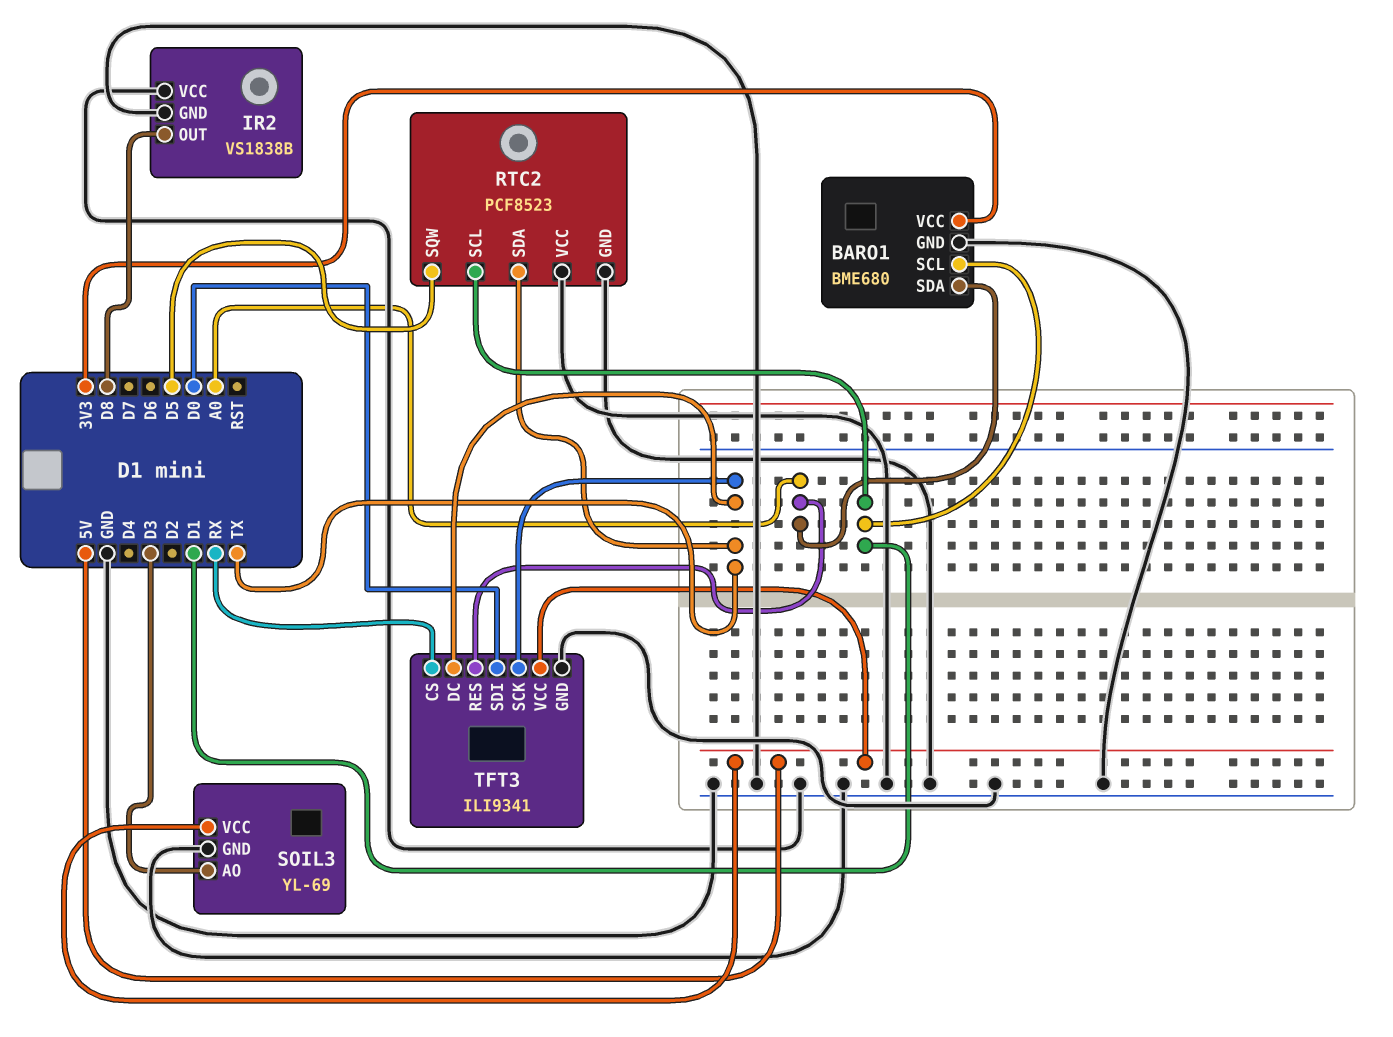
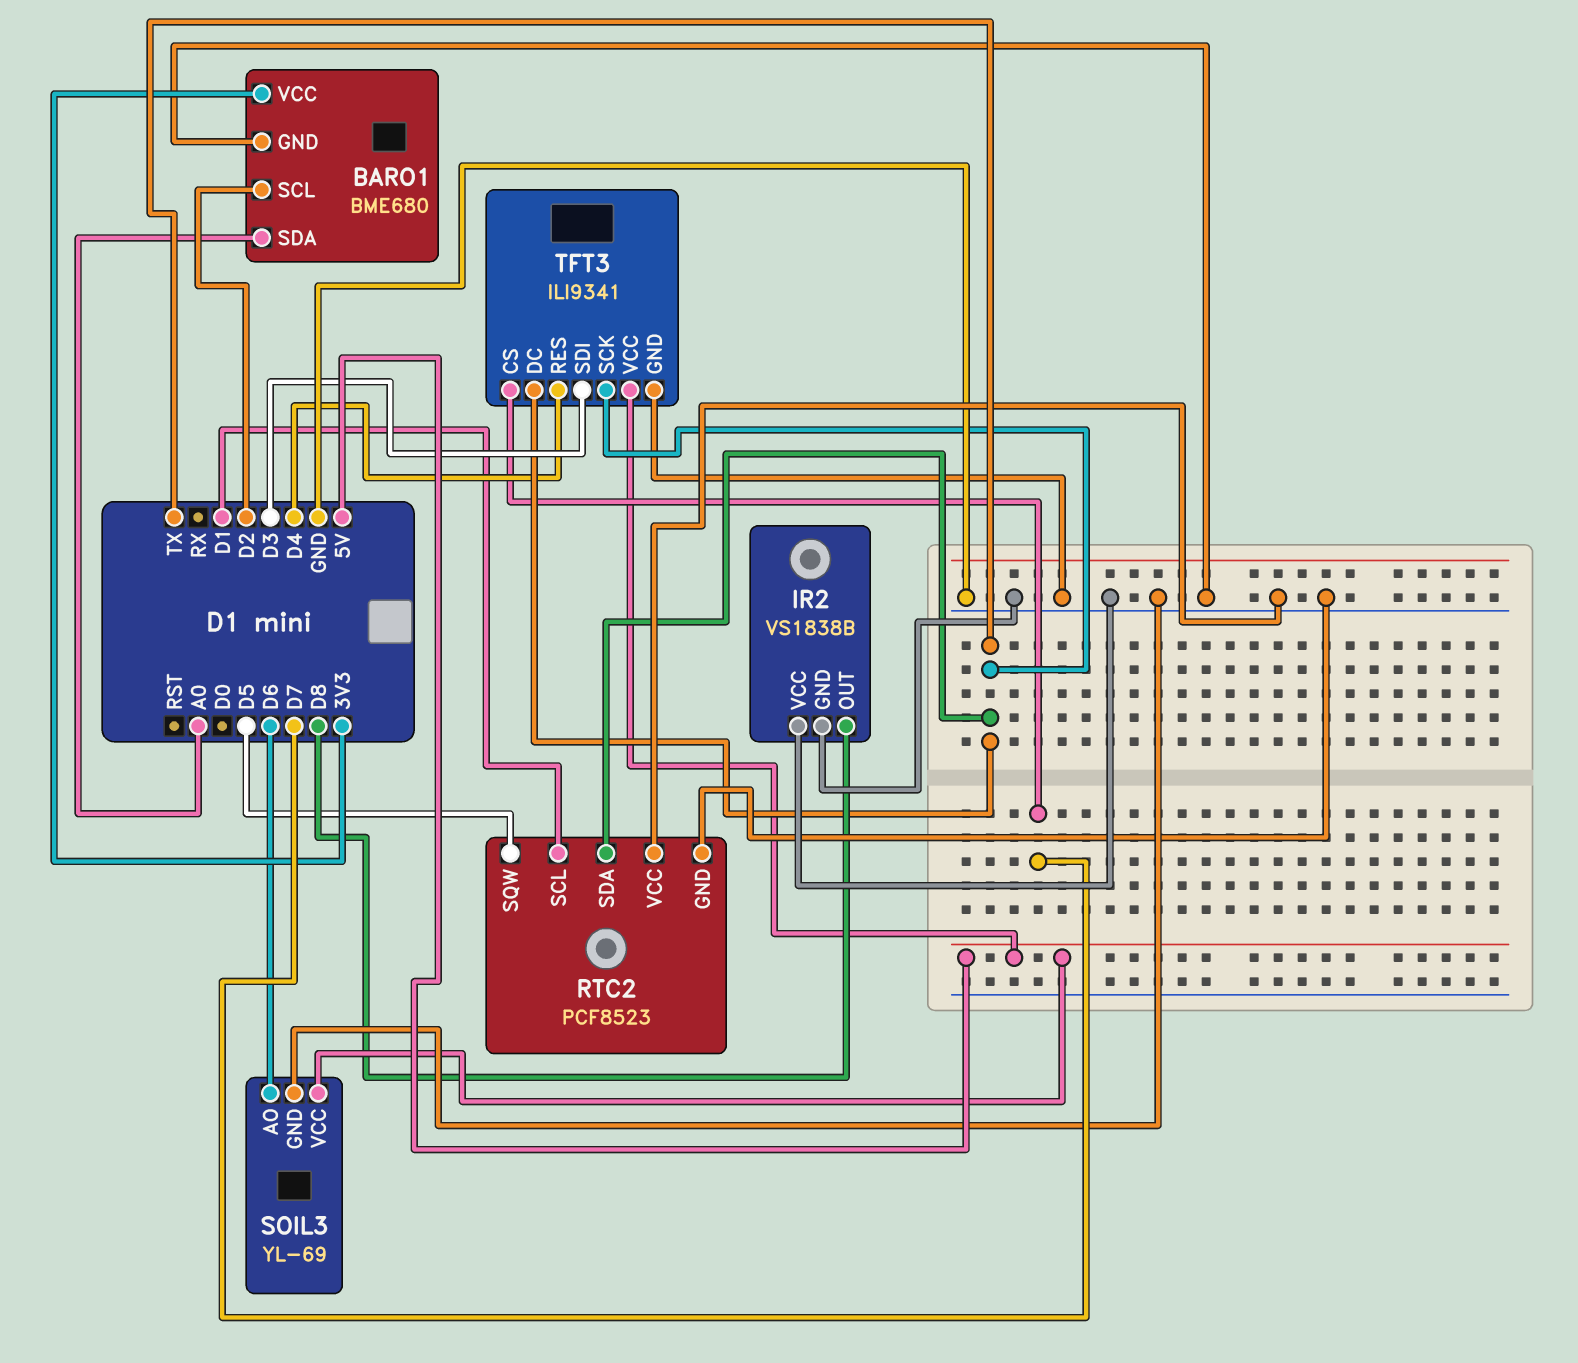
BARO1 pin SCL: D1 -> D2
SOIL3 pin AO: D3 -> D6
TFT3 pin CS: RX -> D7
TFT3 pin RES: A0 -> D4
TFT3 pin SDI: D0 -> D3

